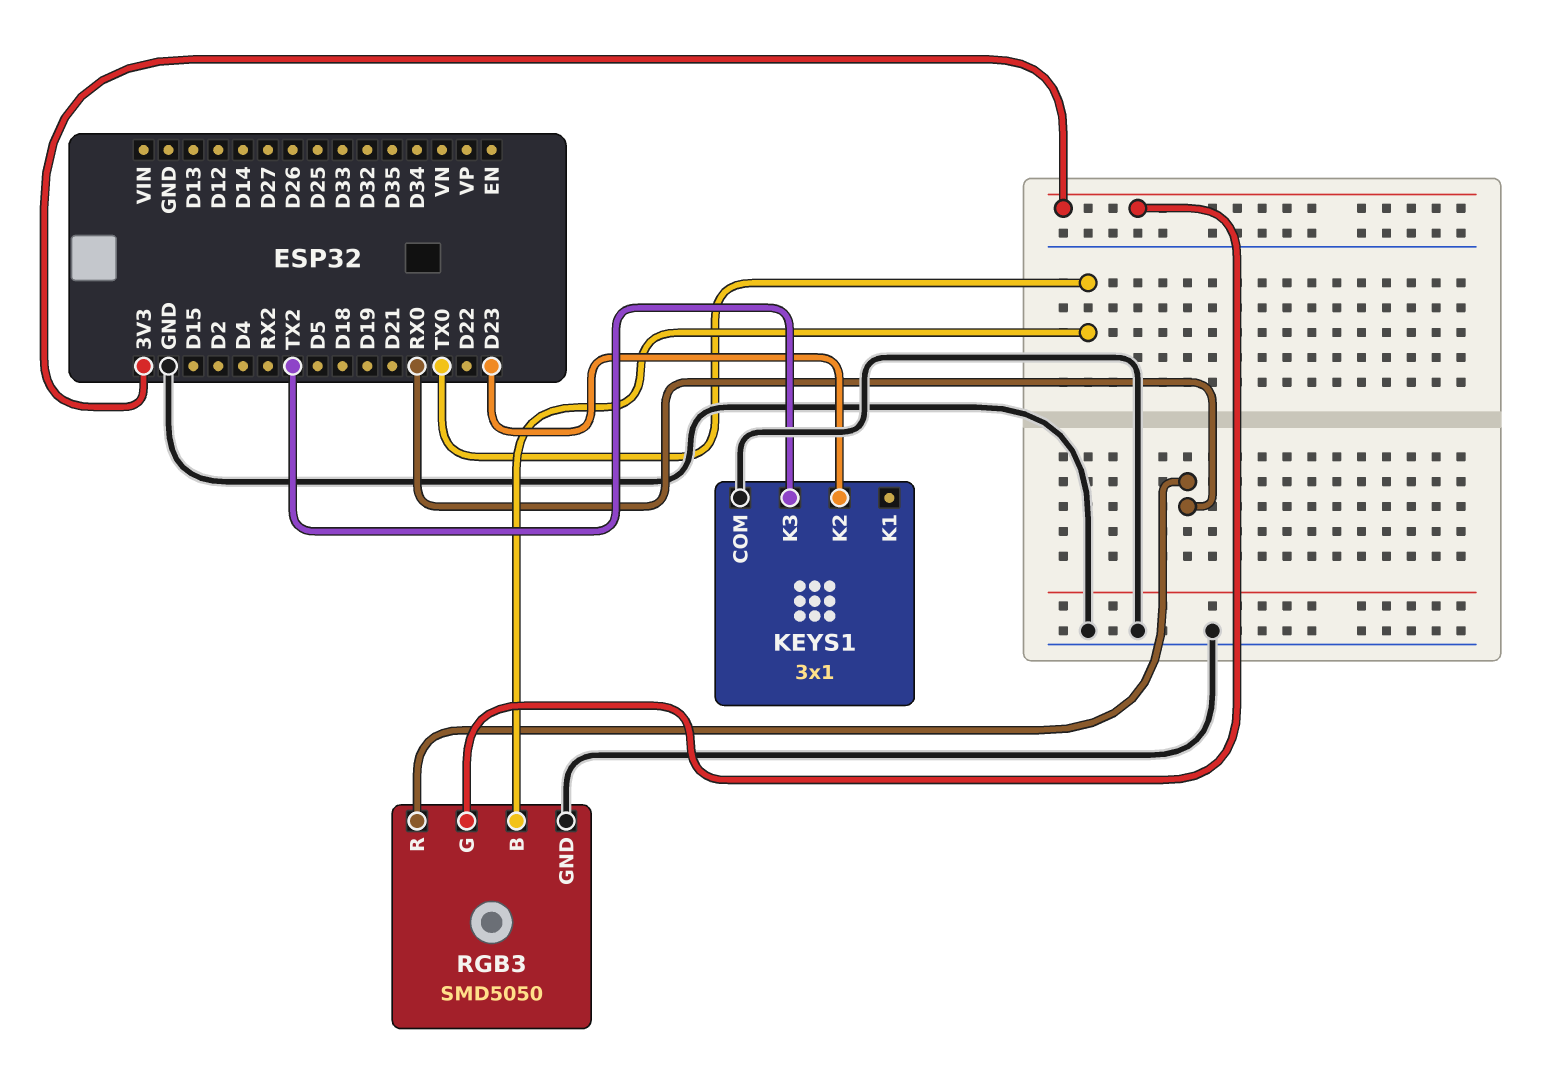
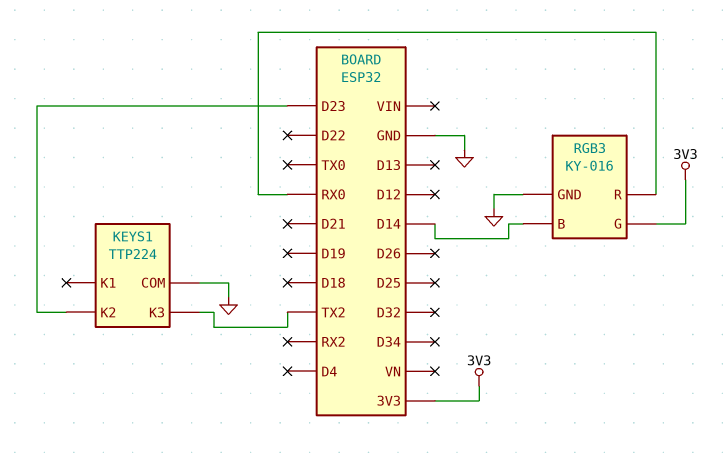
KEYS1: 3x1 -> TTP224
RGB3: SMD5050 -> KY-016
RGB3 pin B: TX0 -> D14

